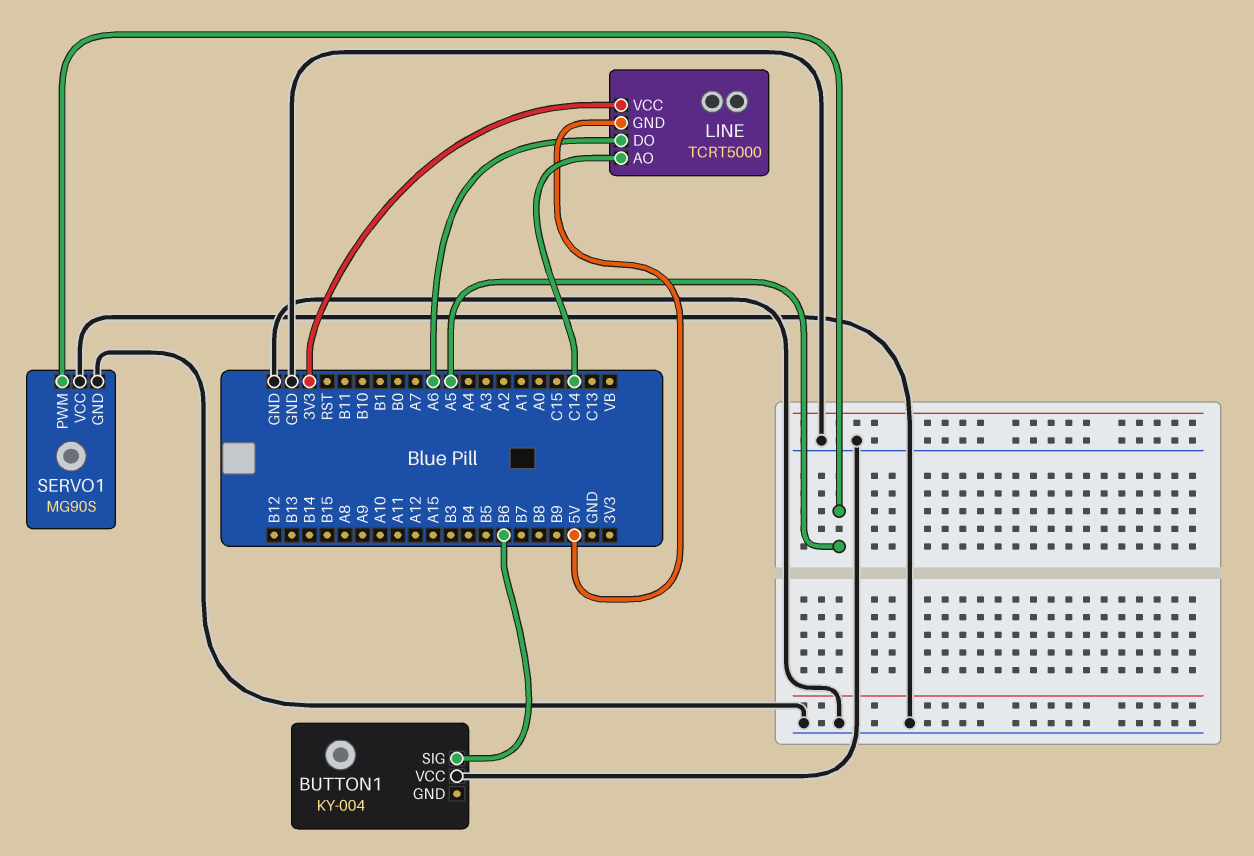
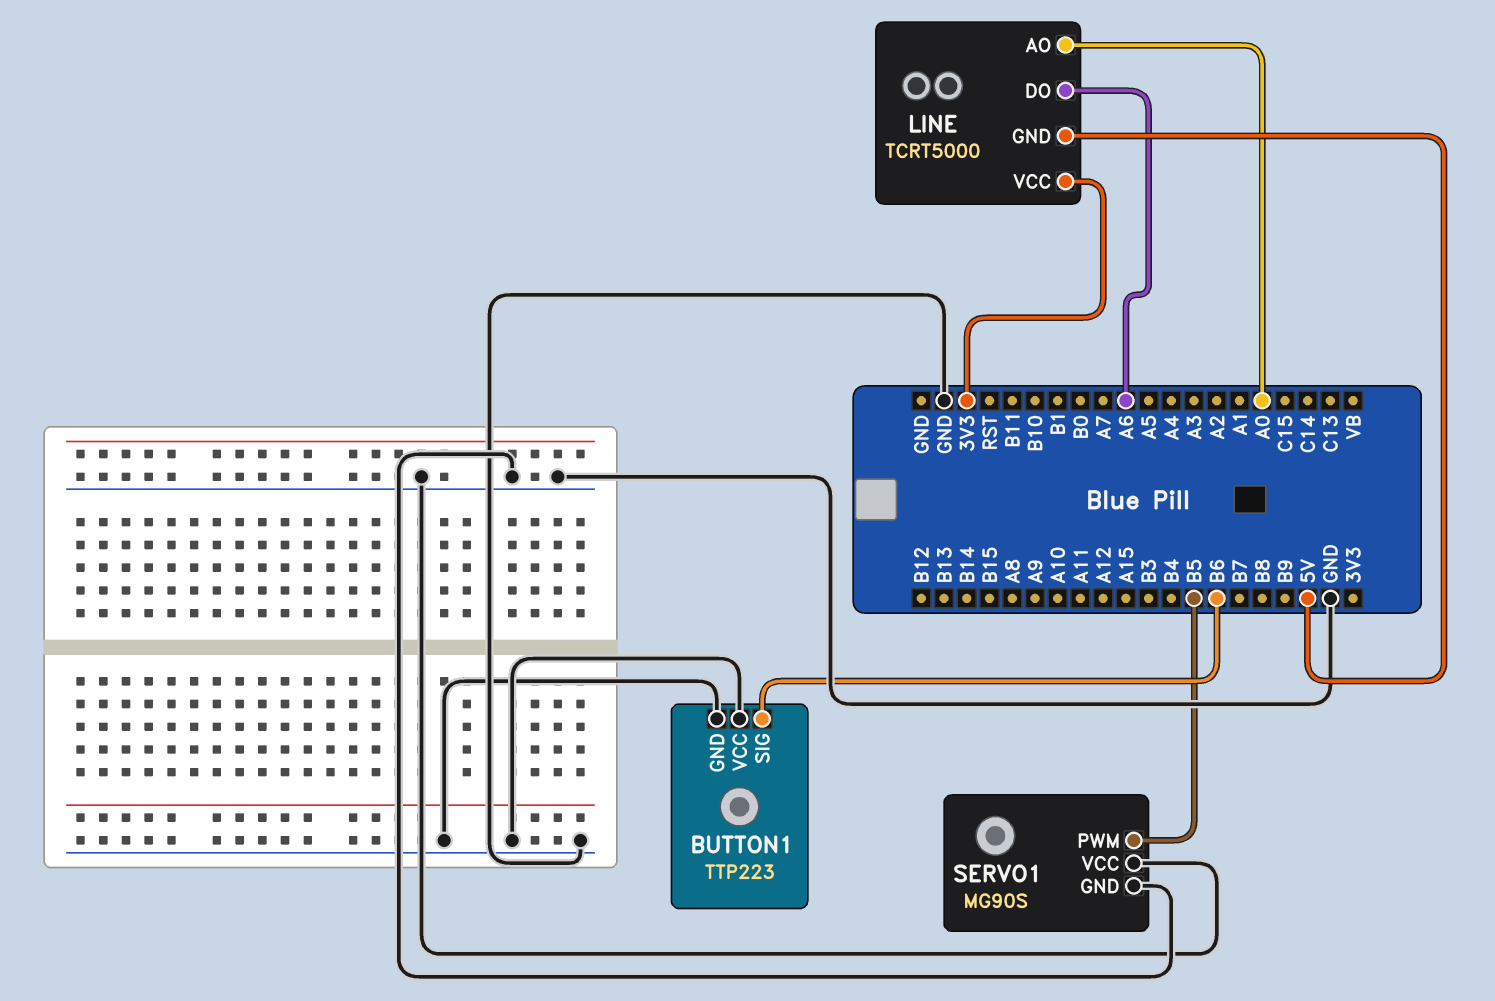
BUTTON1: KY-004 -> TTP223
BUTTON1 pin GND: none -> GND
LINE pin AO: C14 -> A0
SERVO1 pin PWM: A5 -> B5

